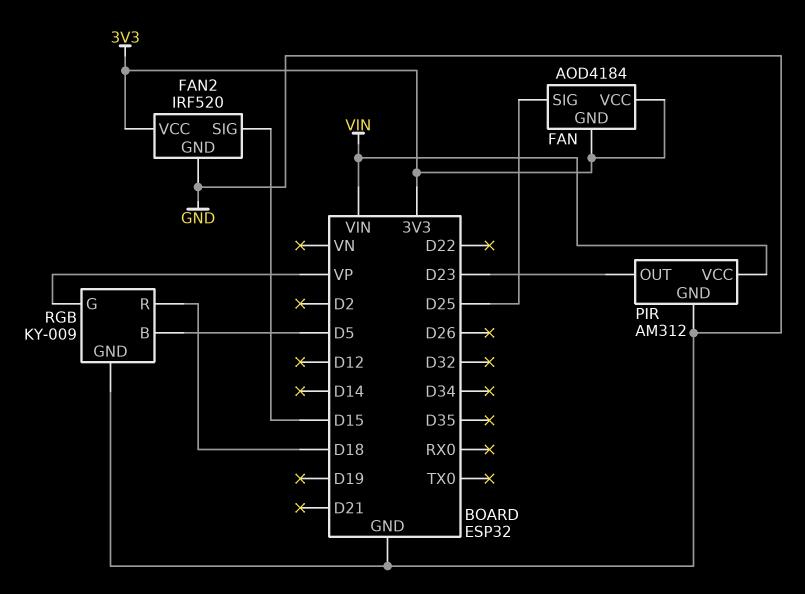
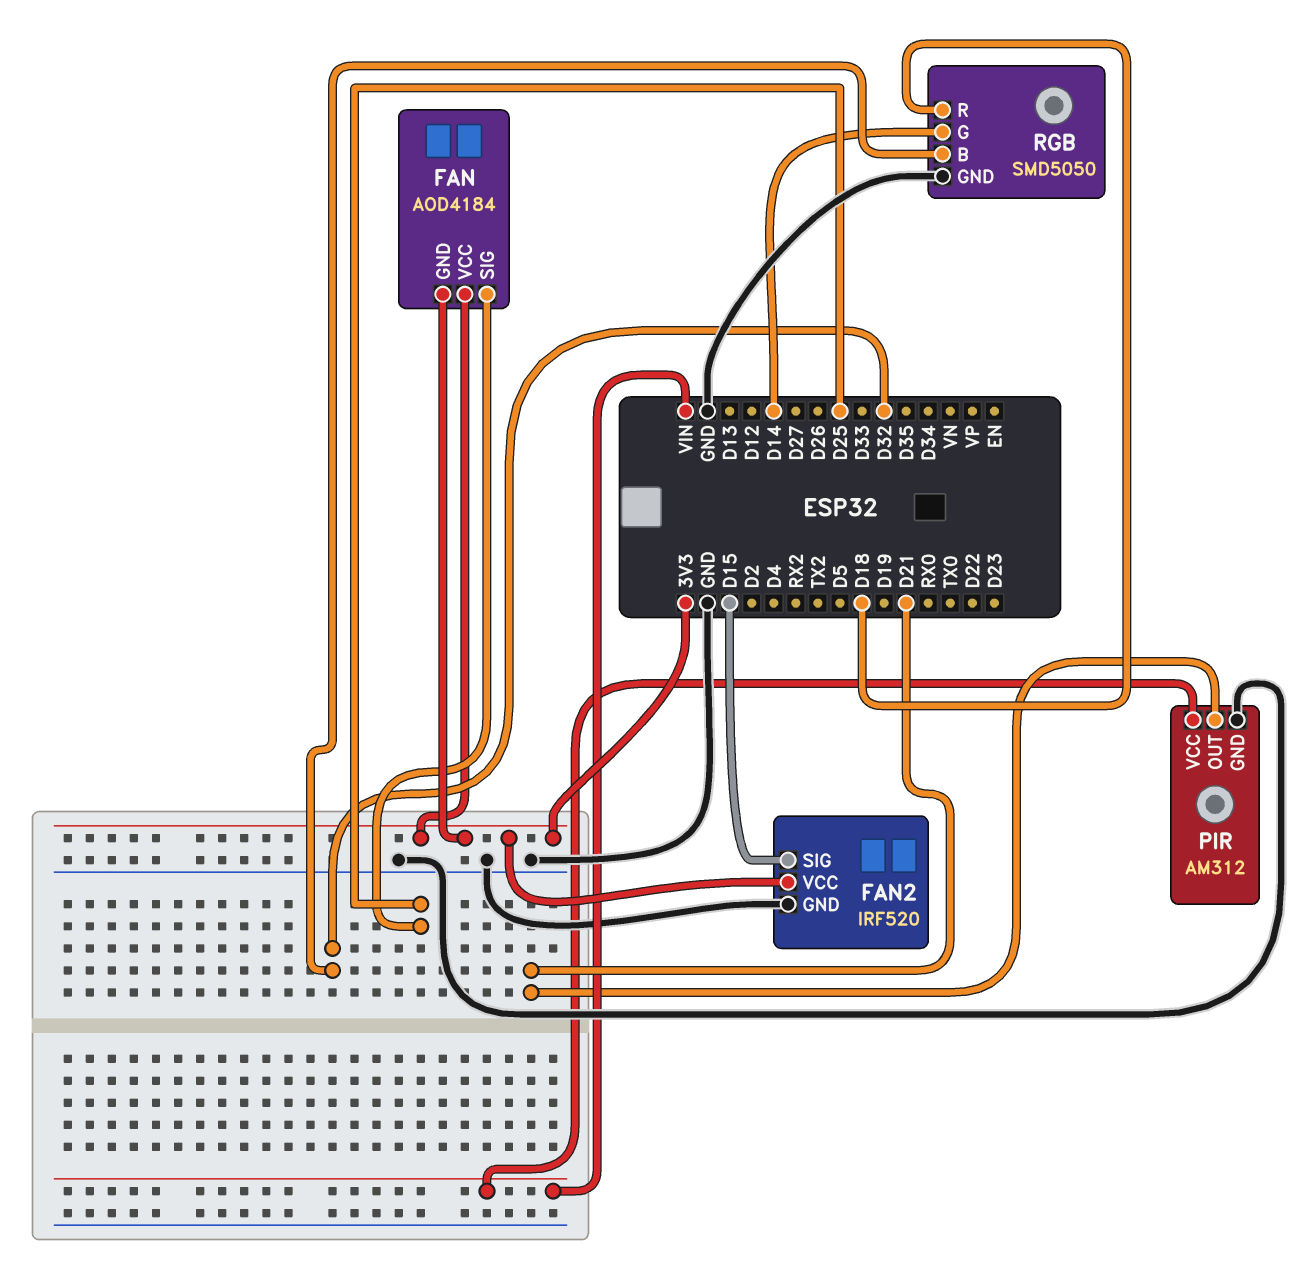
PIR pin OUT: D23 -> D21
RGB: KY-009 -> SMD5050
RGB pin B: D5 -> D32
RGB pin G: VP -> D14

